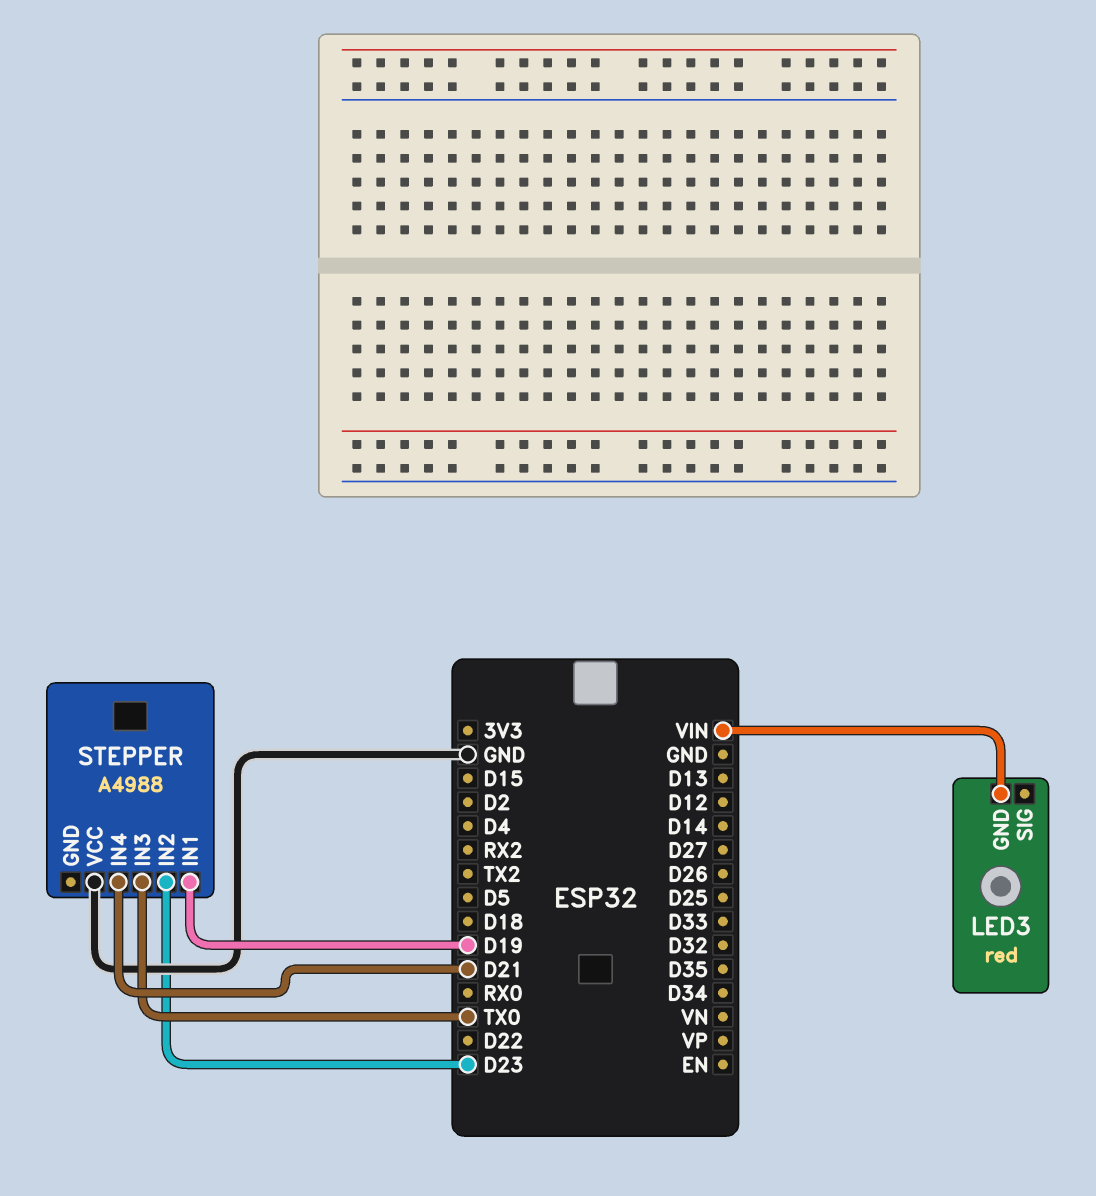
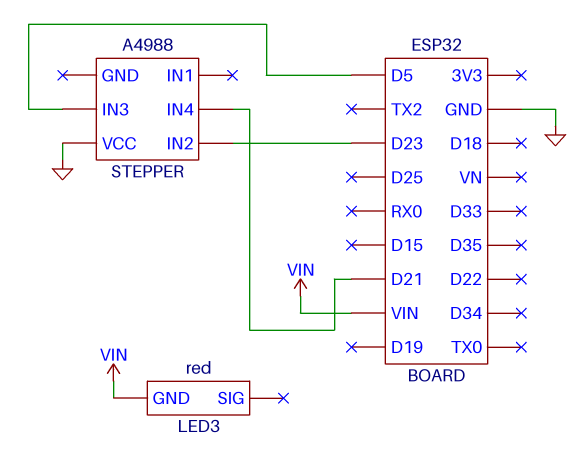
STEPPER pin IN1: D19 -> none
STEPPER pin IN3: TX0 -> D5

